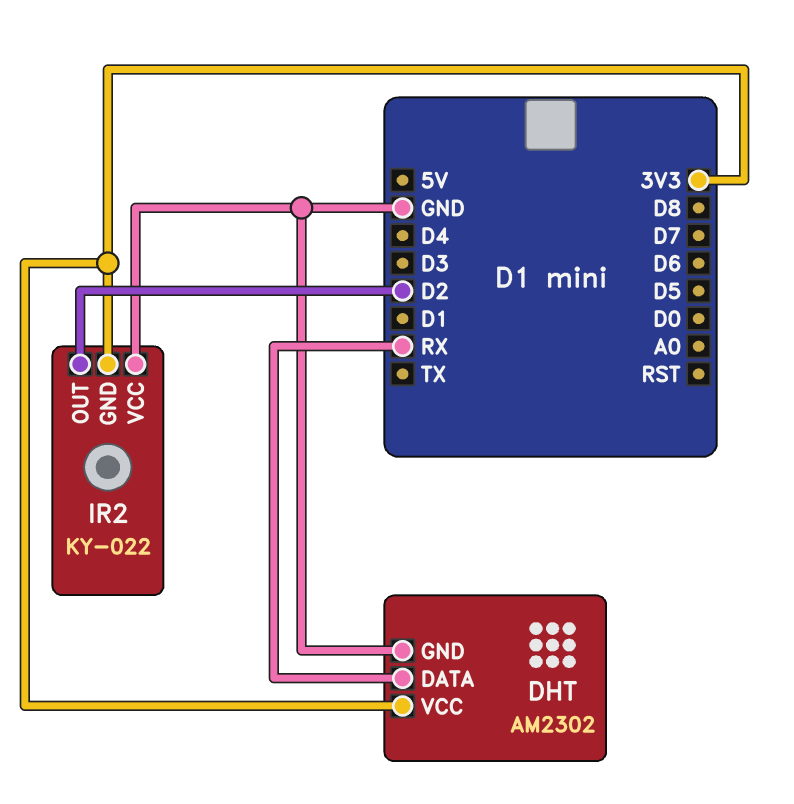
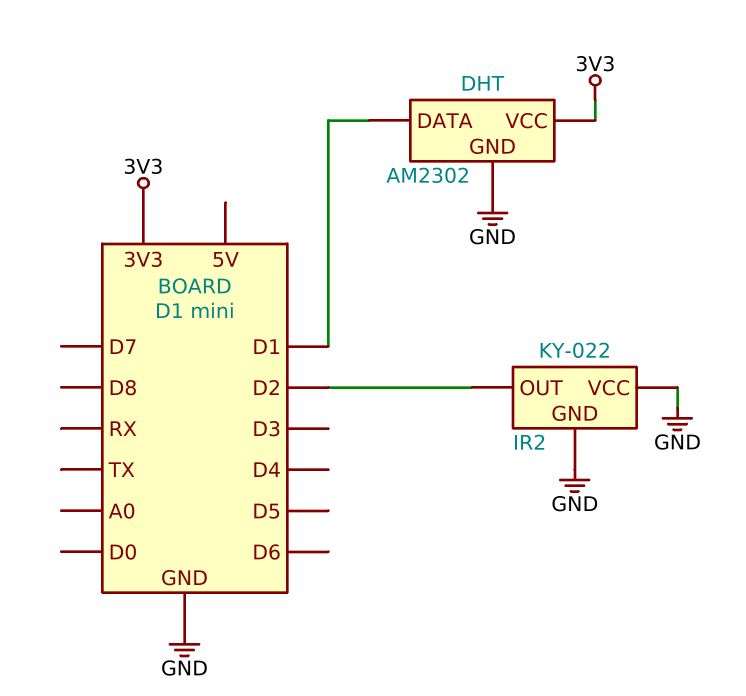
DHT pin DATA: RX -> D1
IR2 pin GND: 3V3 -> GND

